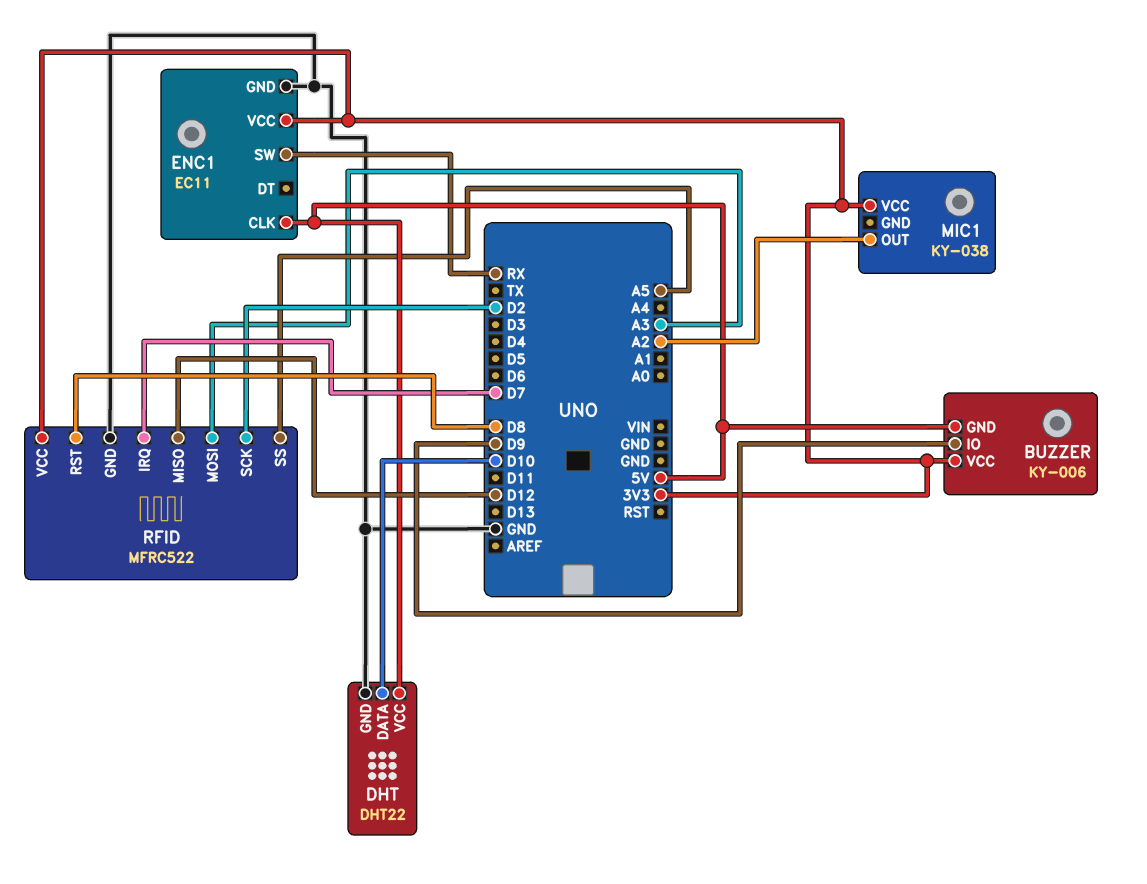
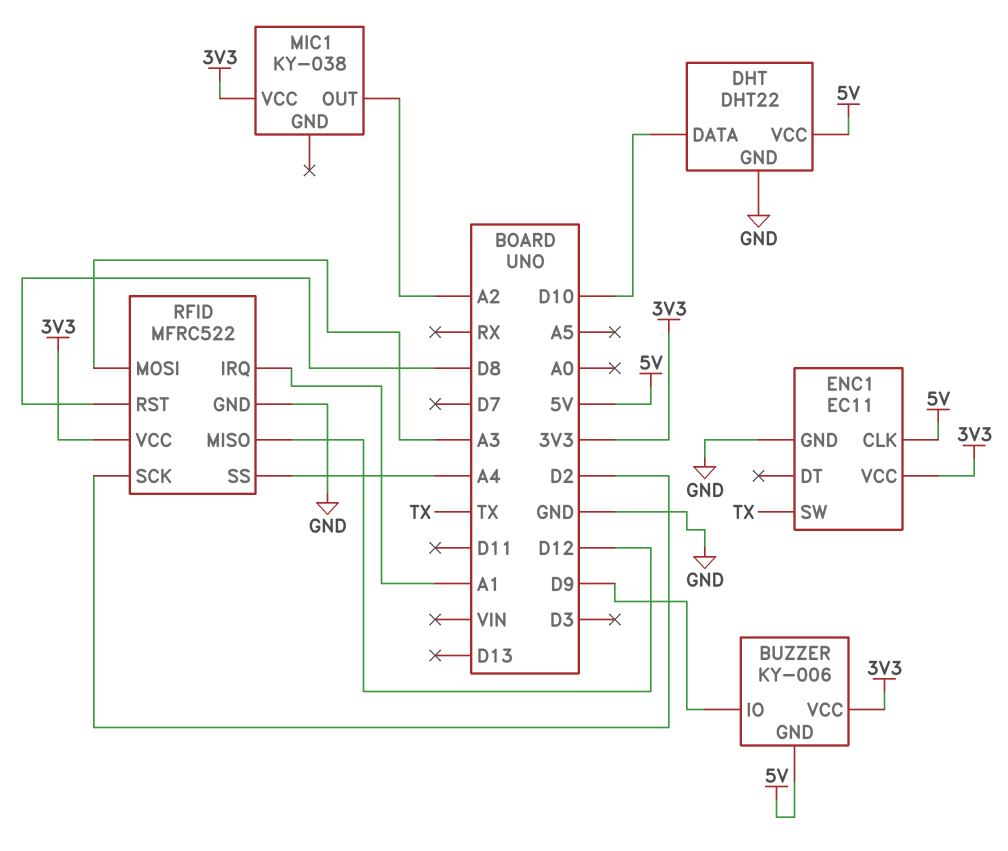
ENC1 pin SW: RX -> TX
RFID pin IRQ: D7 -> A1
RFID pin SS: A5 -> A4

